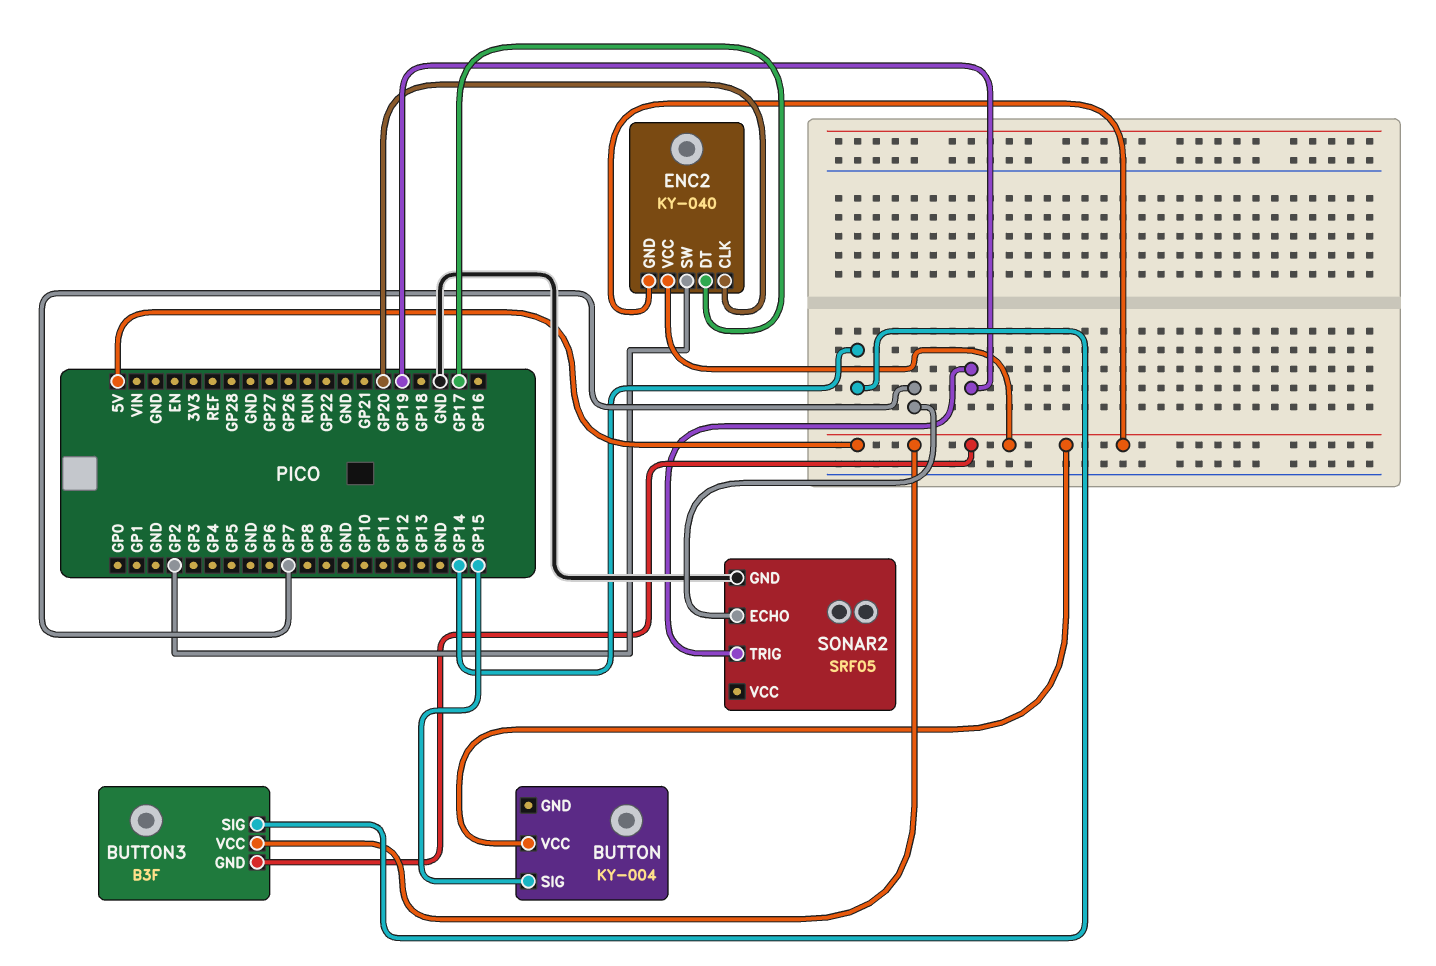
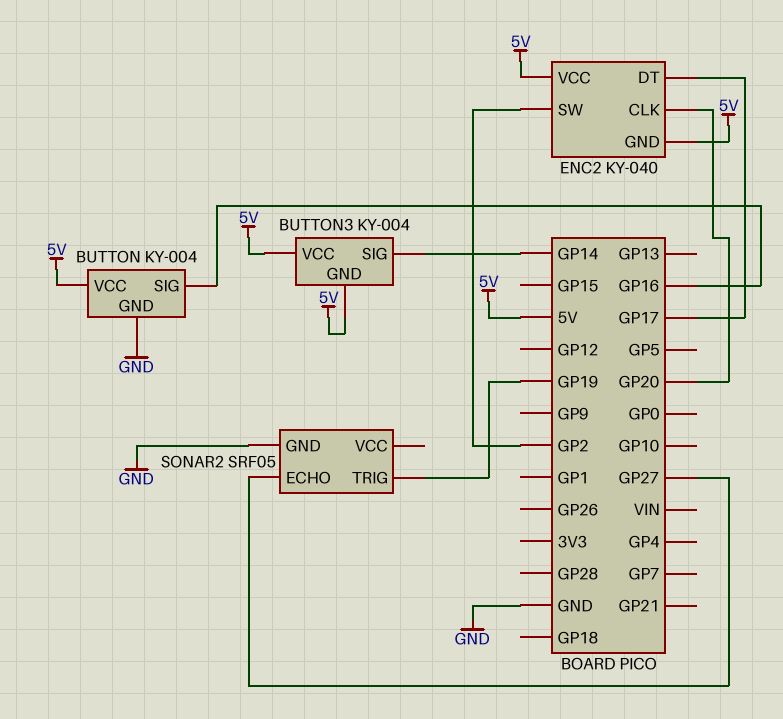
BUTTON pin GND: none -> GND
BUTTON pin SIG: GP15 -> GP16
BUTTON3: B3F -> KY-004
SONAR2 pin ECHO: GP7 -> GP27

